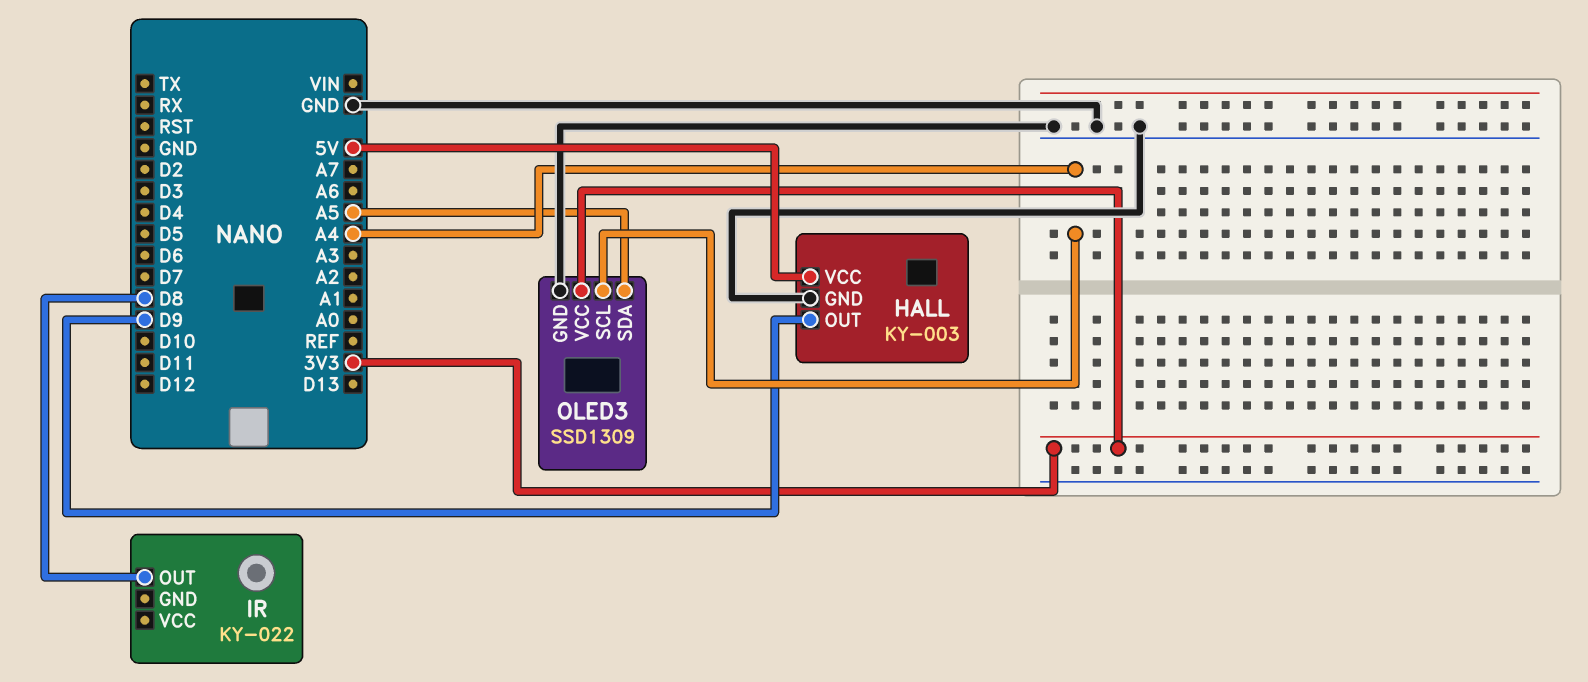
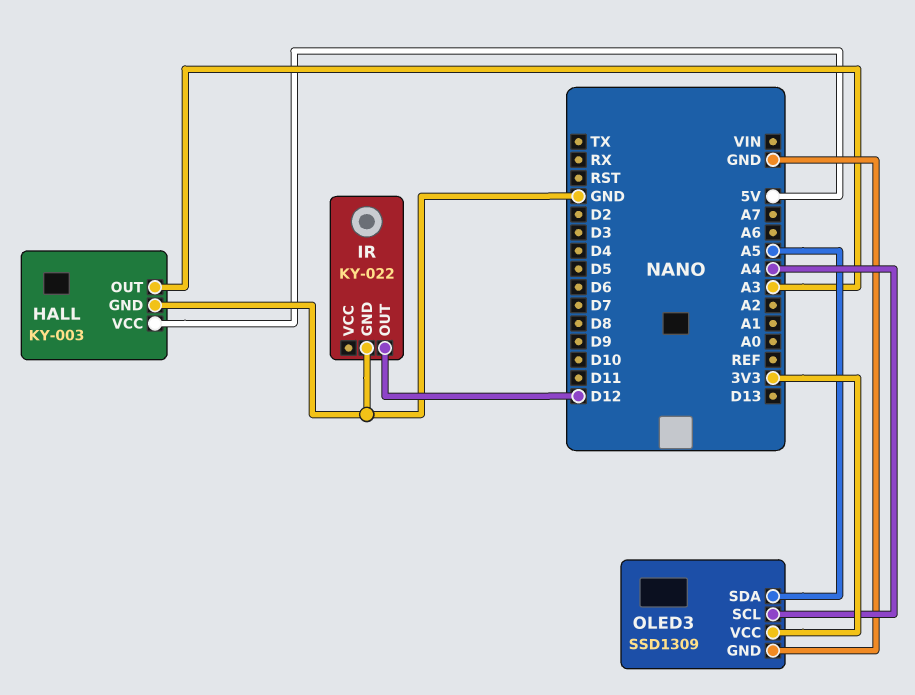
HALL pin OUT: D9 -> A3
IR pin GND: none -> GND
IR pin OUT: D8 -> D12

